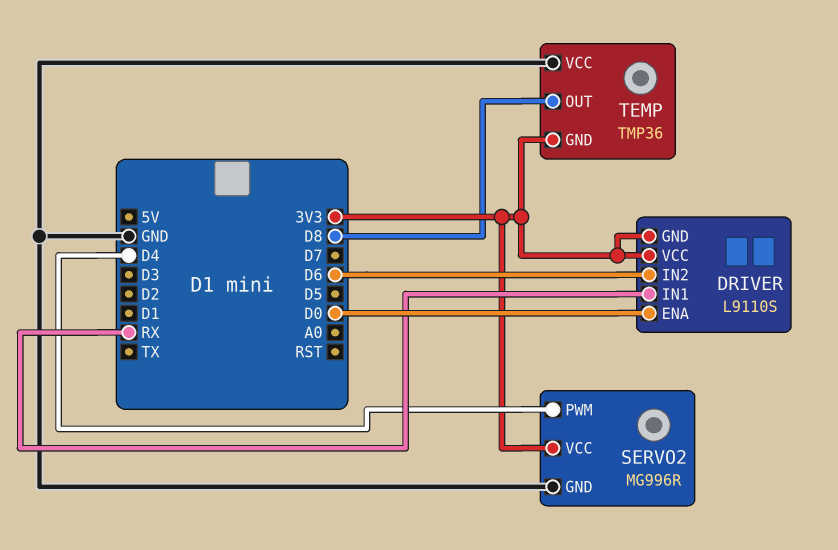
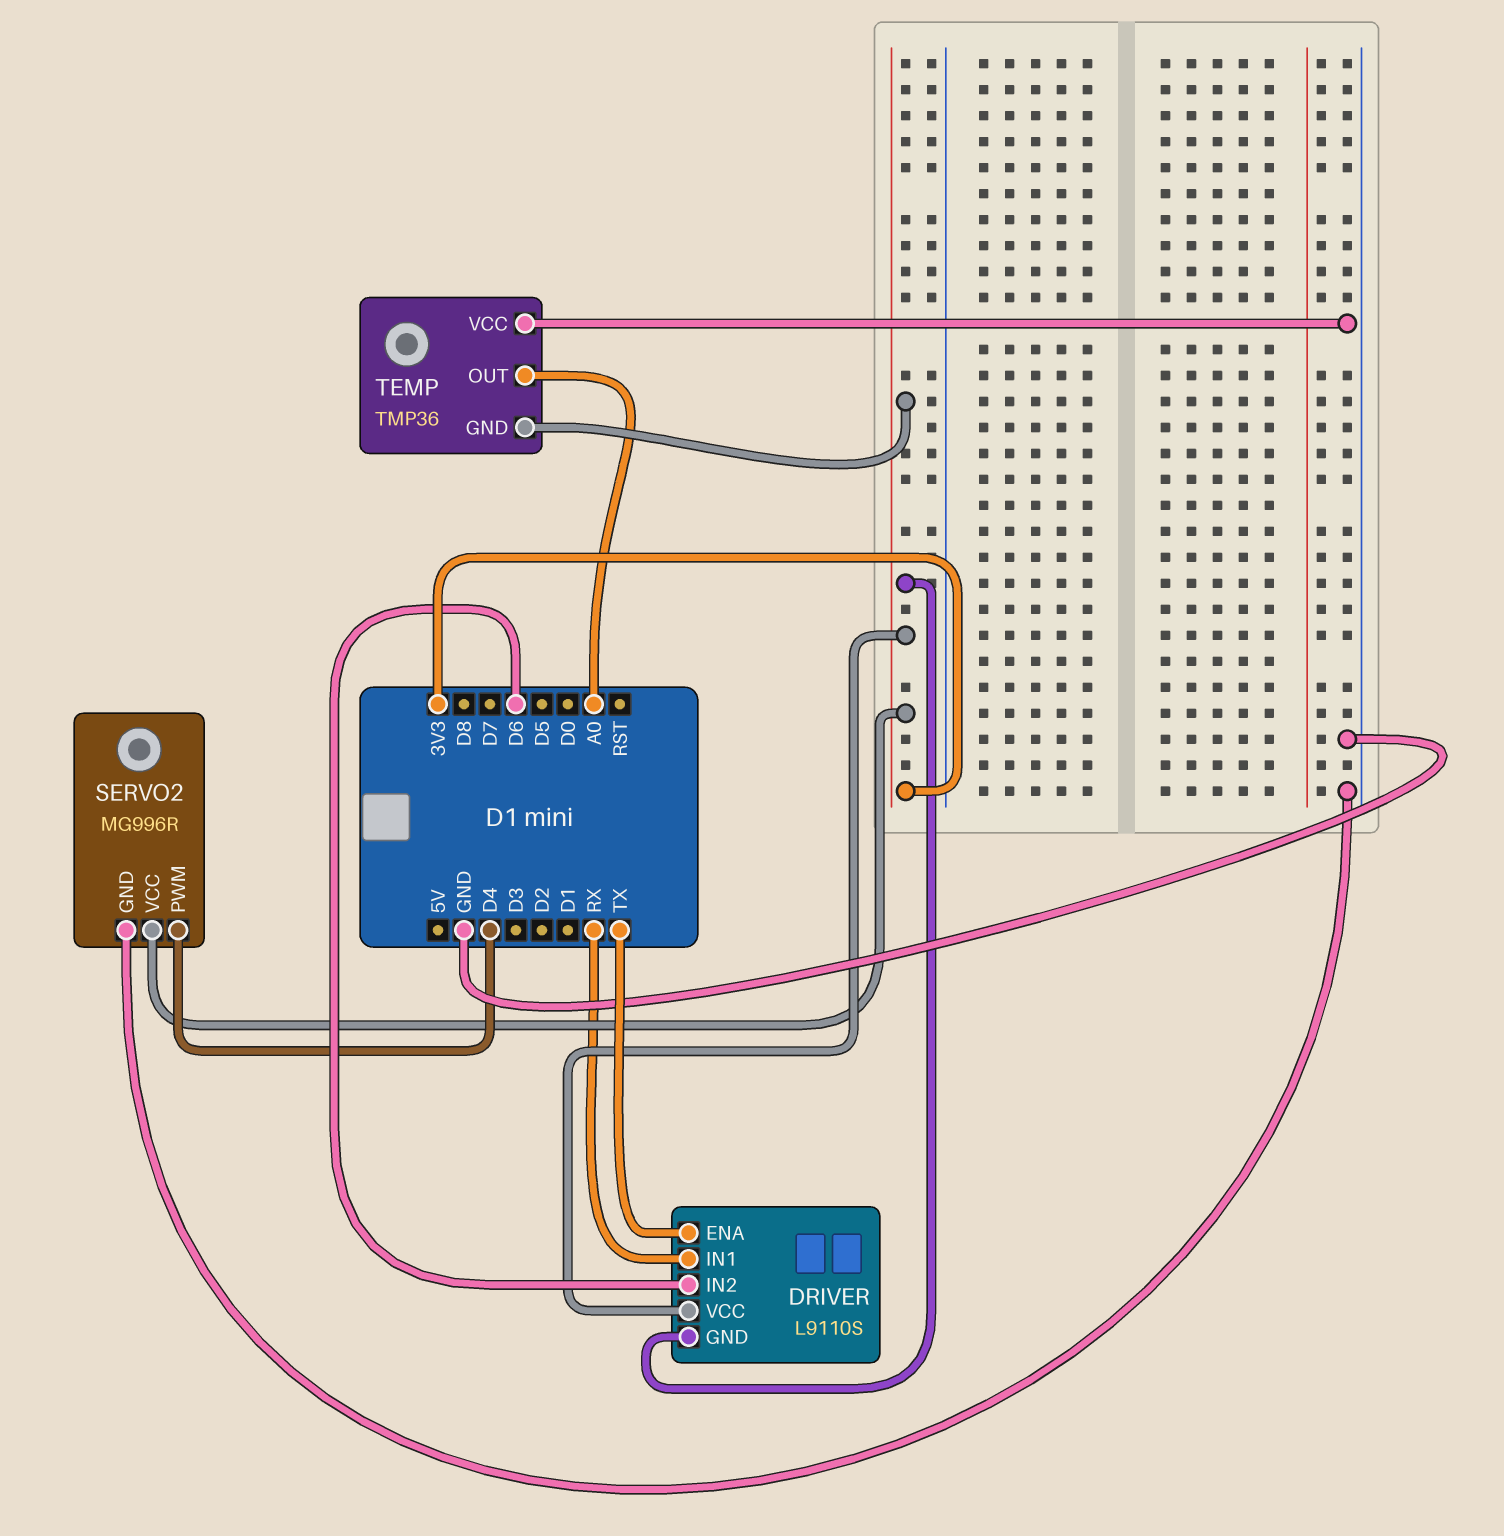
DRIVER pin ENA: D0 -> TX
TEMP pin OUT: D8 -> A0

